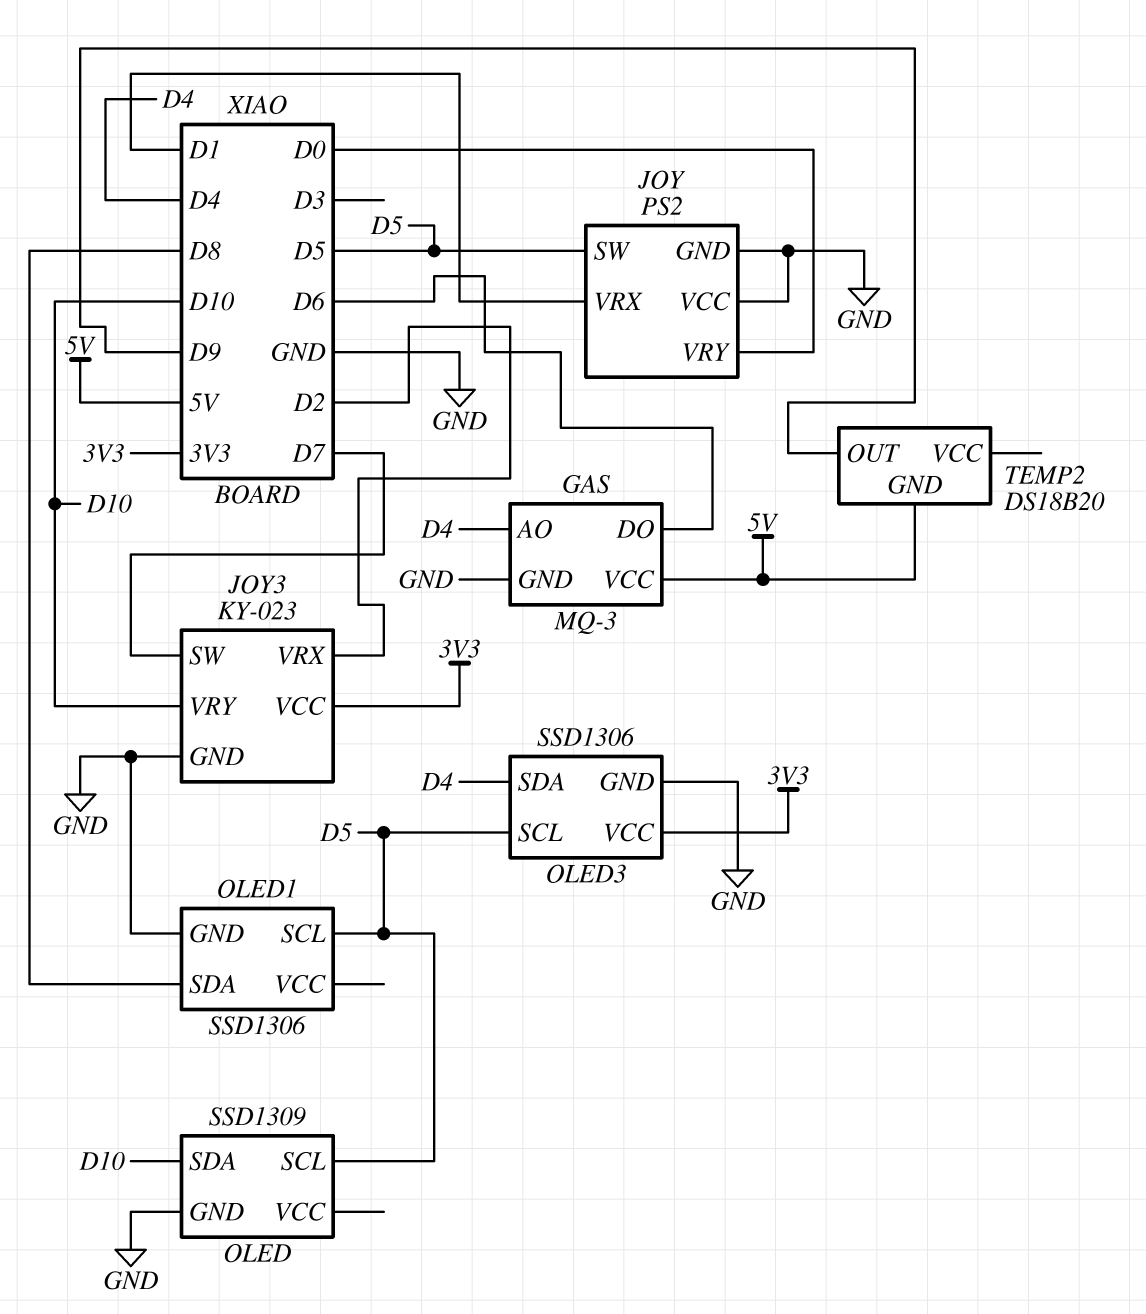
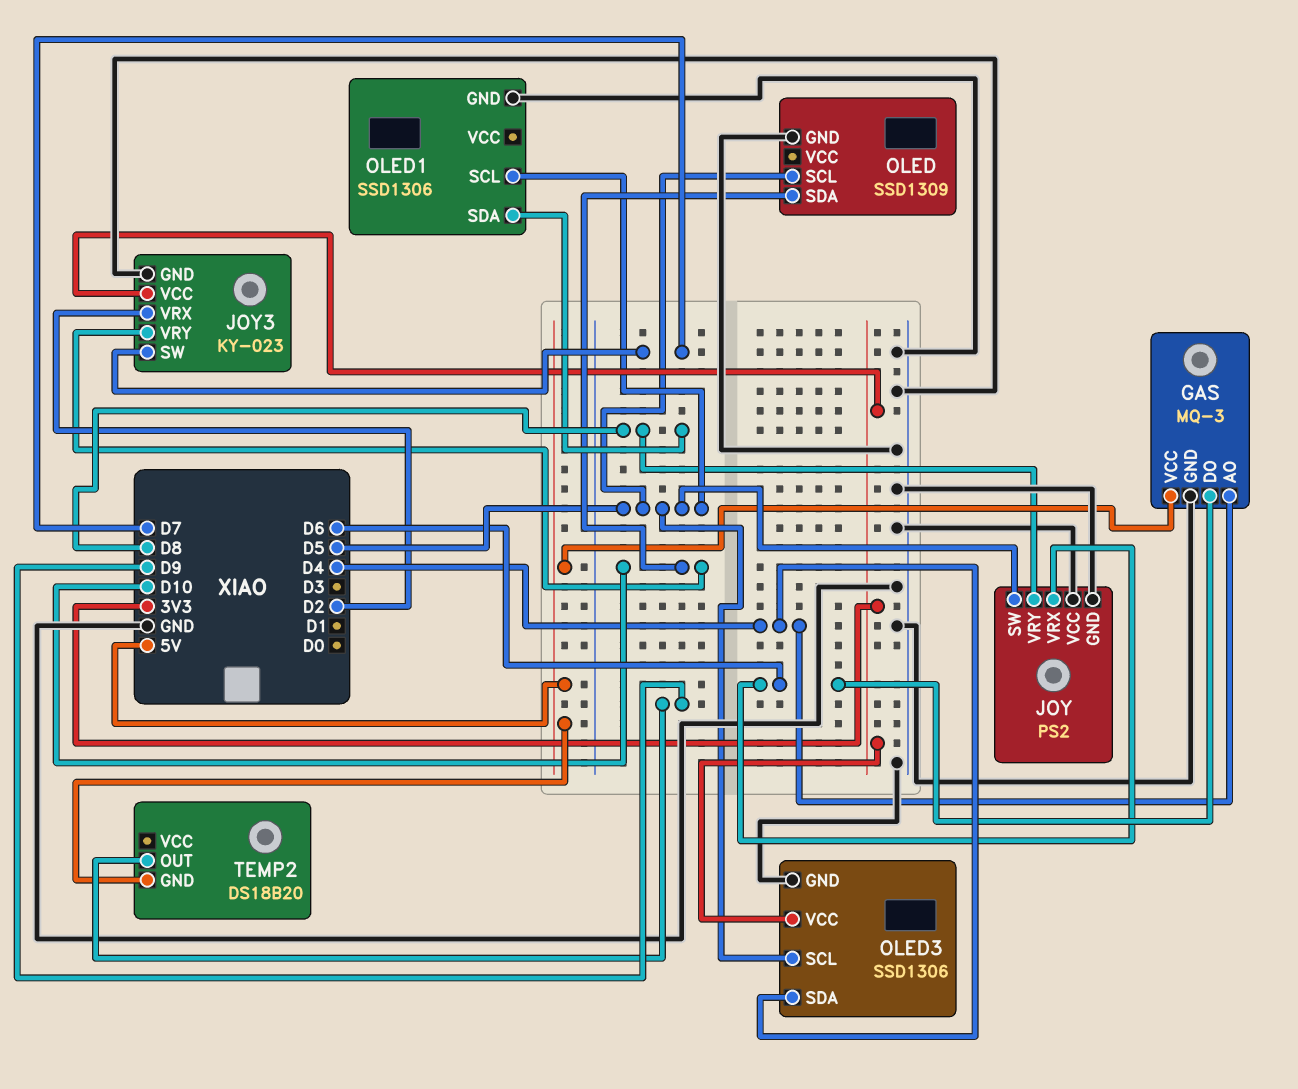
JOY pin VRX: D1 -> D6
JOY pin VRY: D0 -> D8

